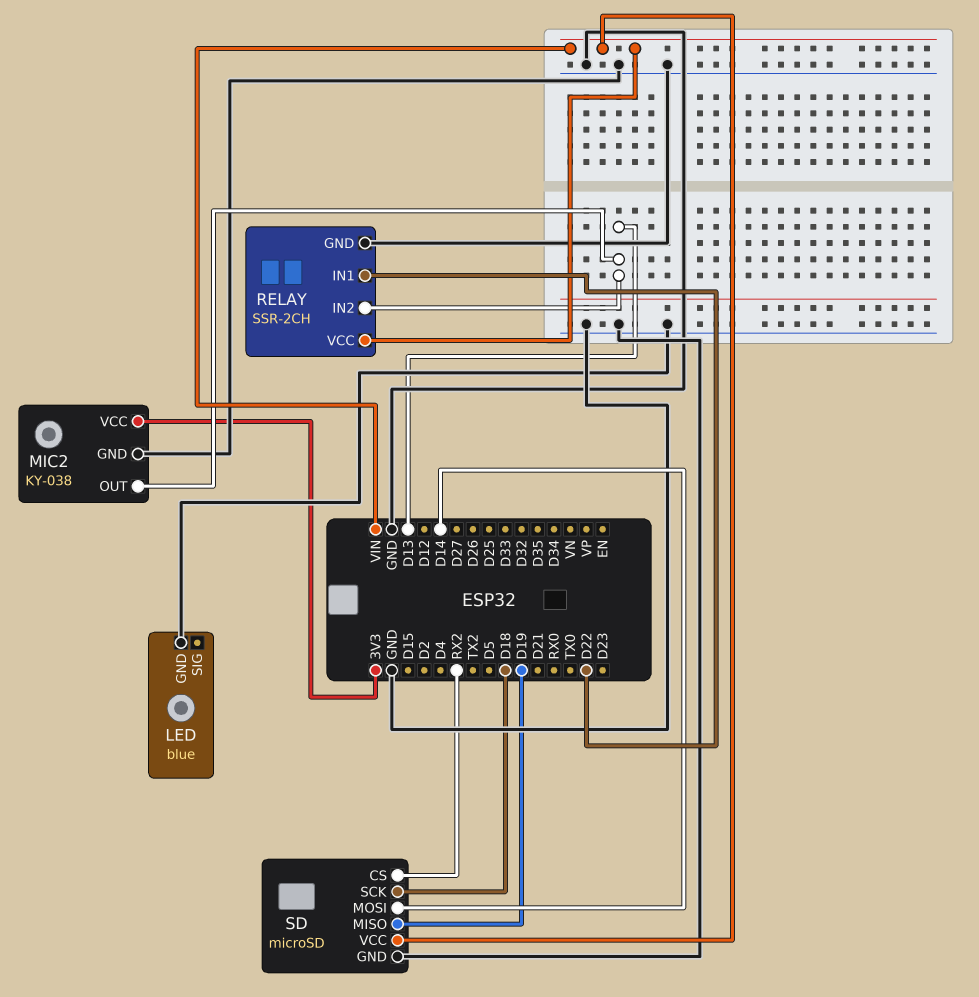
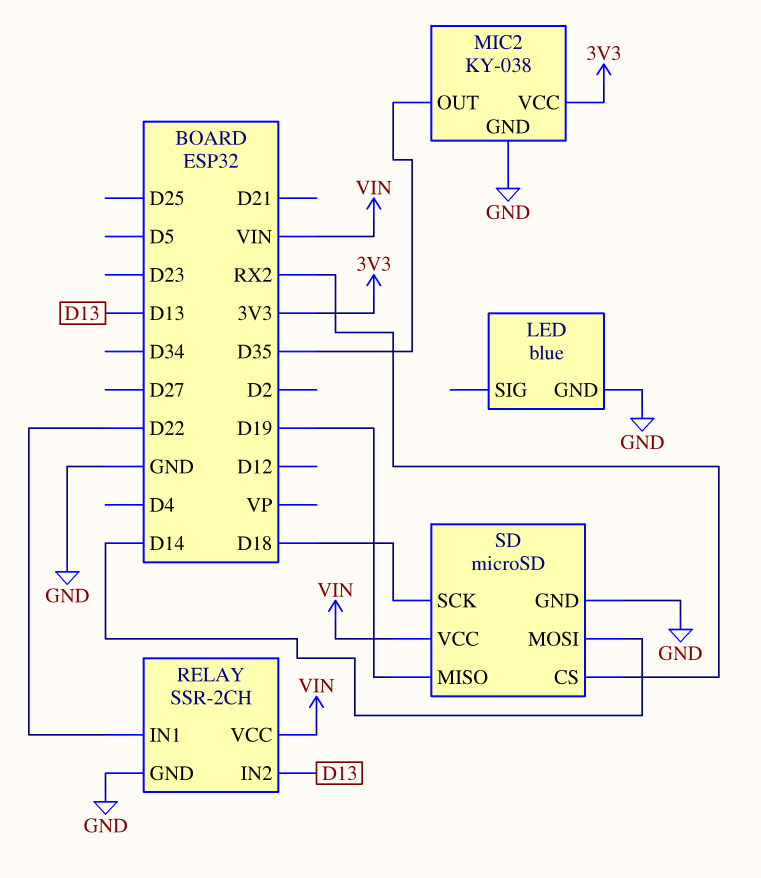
MIC2 pin OUT: D13 -> D35

